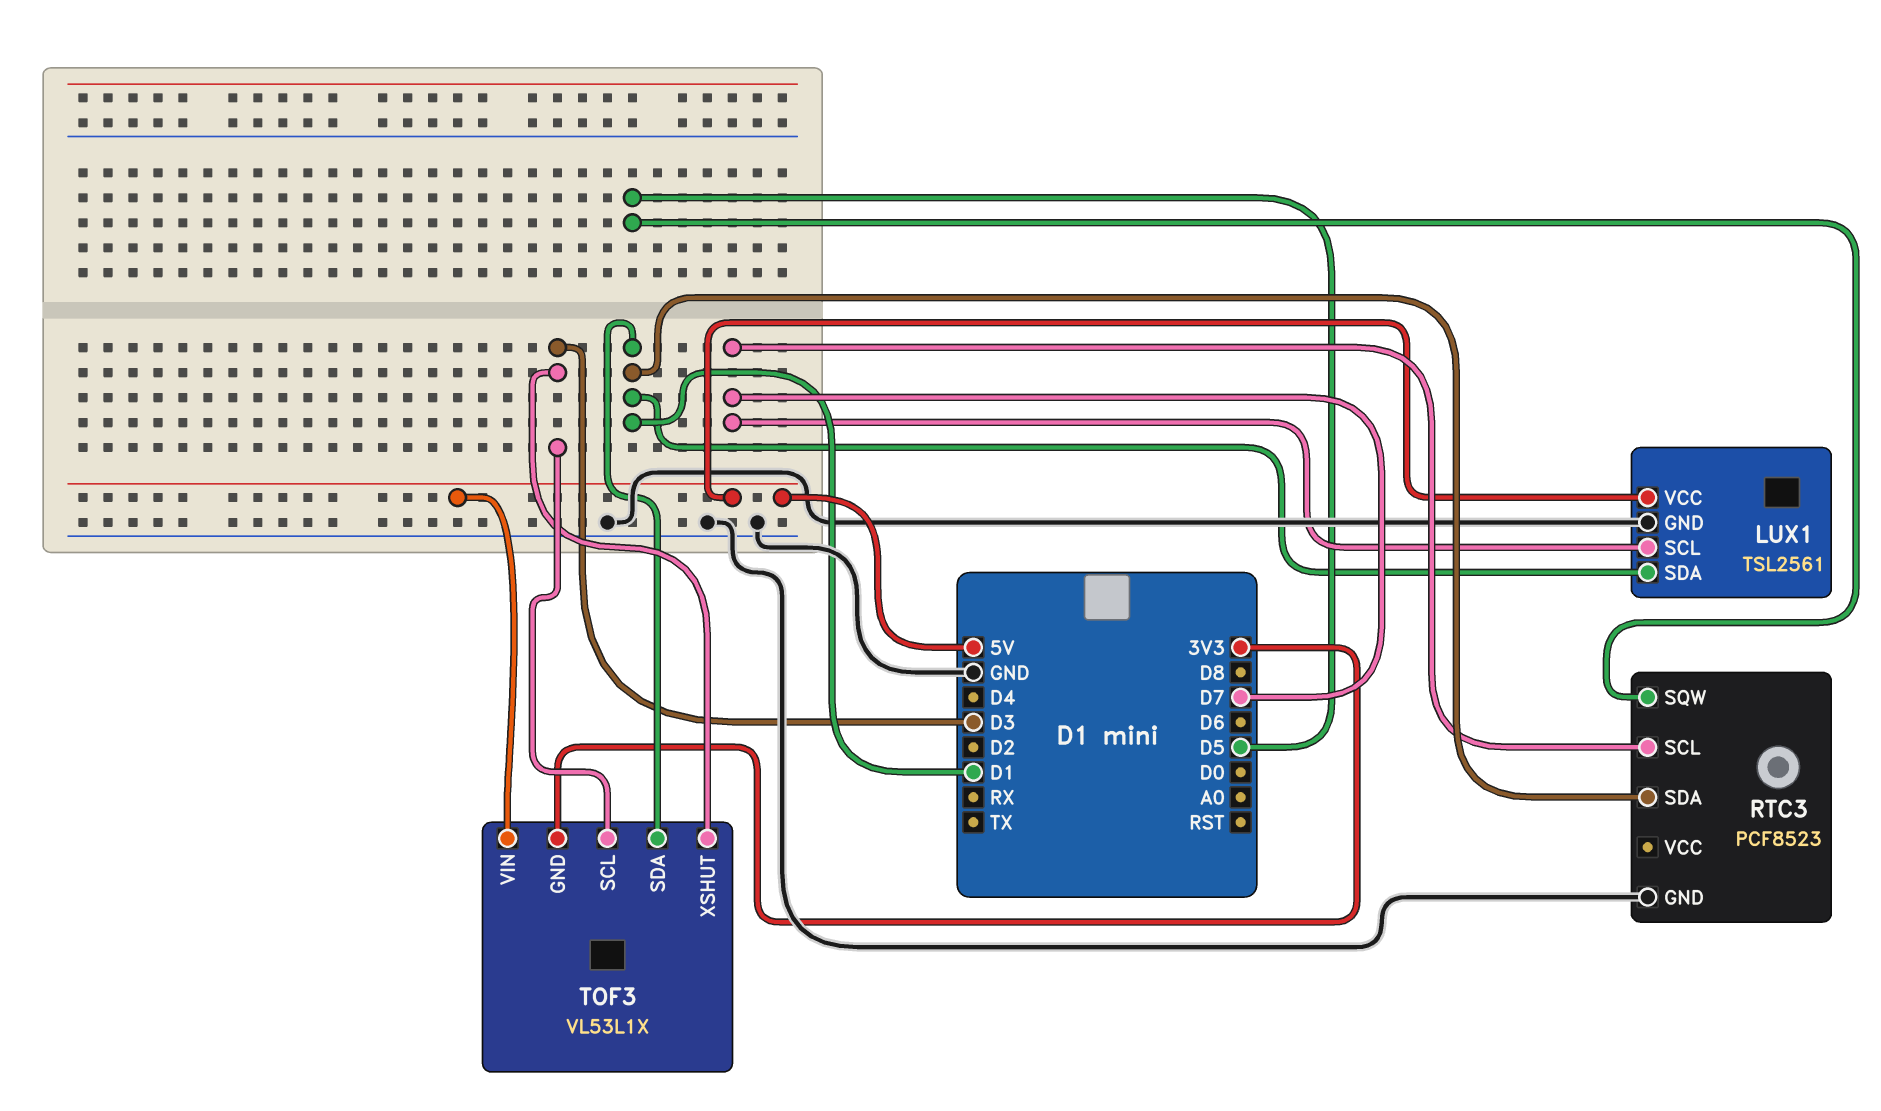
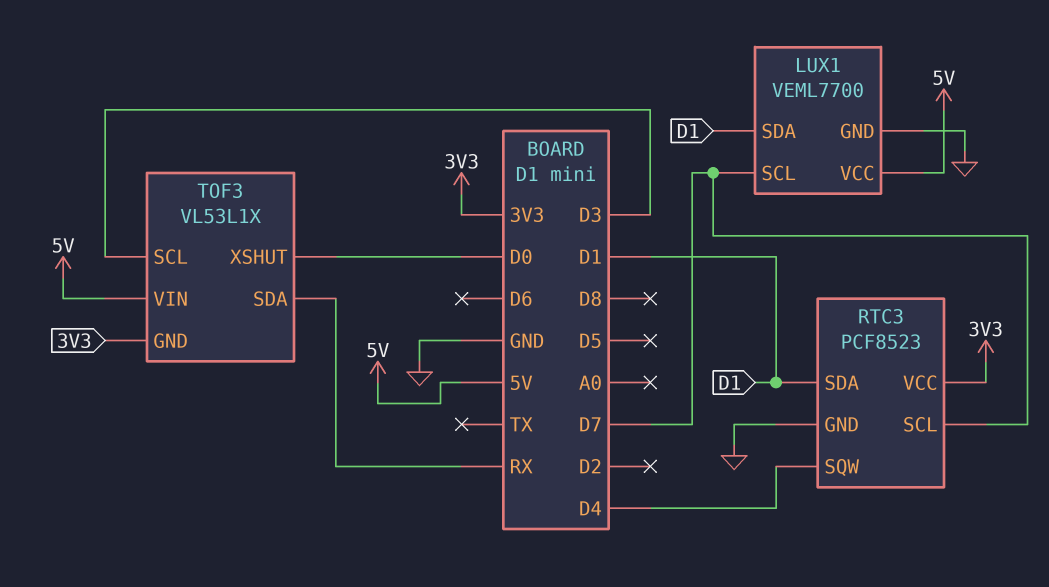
LUX1: TSL2561 -> VEML7700
RTC3 pin SQW: D5 -> D4
RTC3 pin VCC: none -> 3V3
TOF3 pin SDA: D1 -> RX
TOF3 pin XSHUT: D3 -> D0

